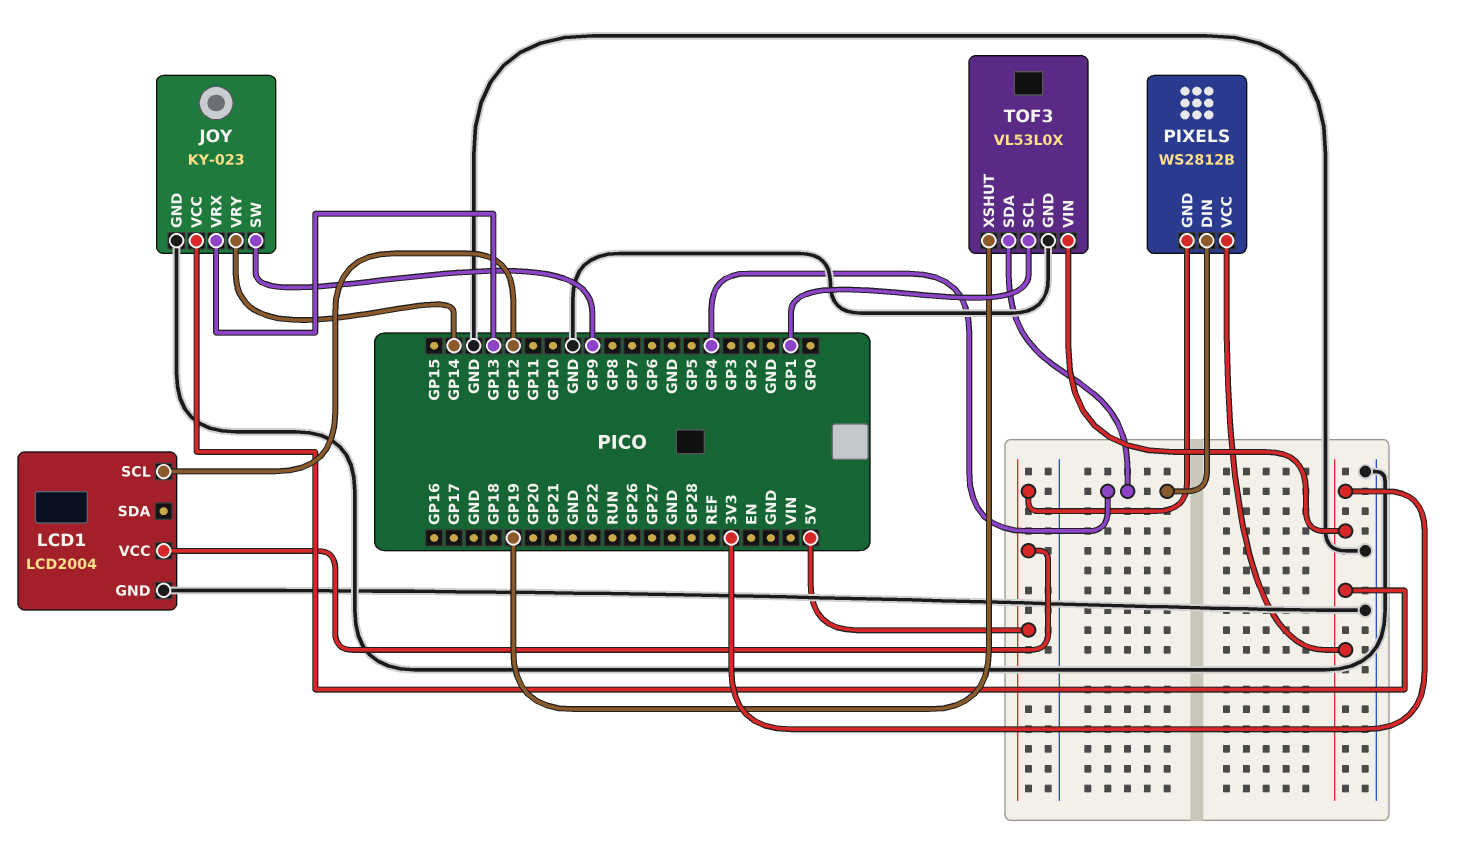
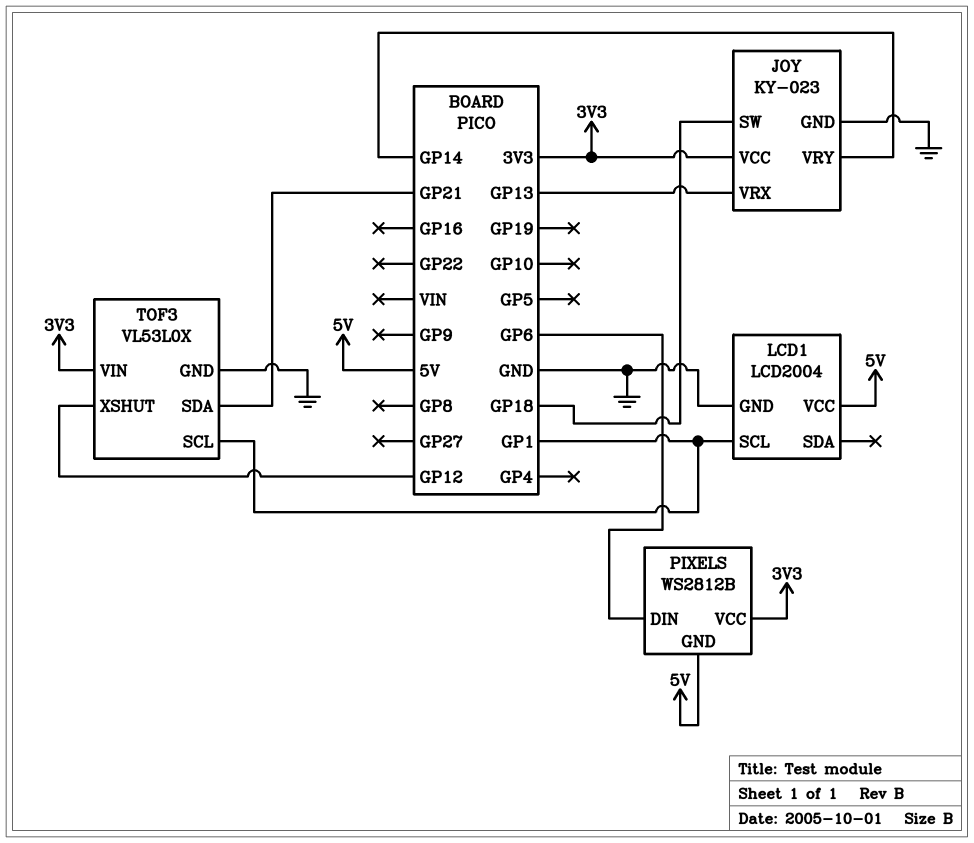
JOY pin SW: GP9 -> GP18
LCD1 pin SCL: GP12 -> GP1
PIXELS pin DIN: GP4 -> GP6
TOF3 pin SDA: GP4 -> GP21
TOF3 pin XSHUT: GP19 -> GP12

